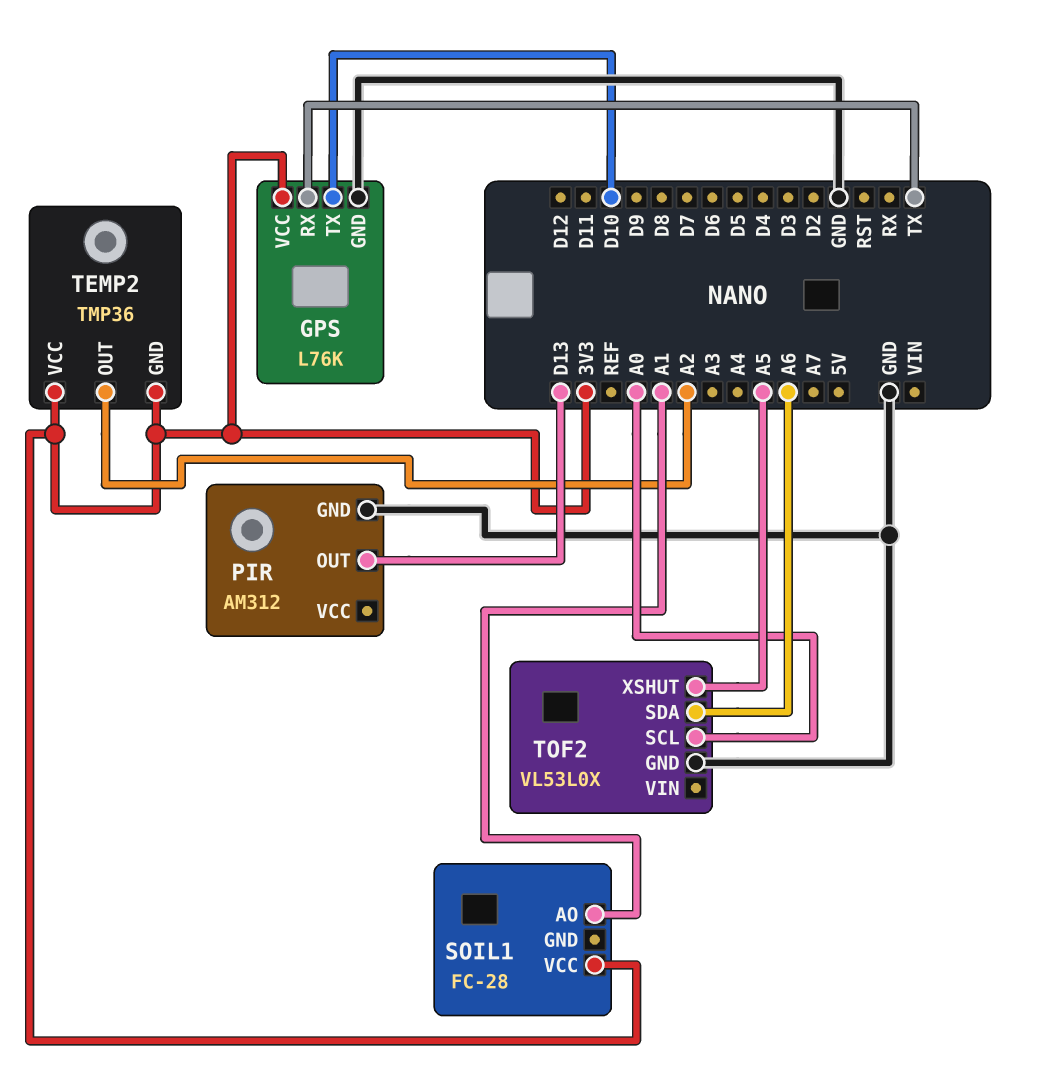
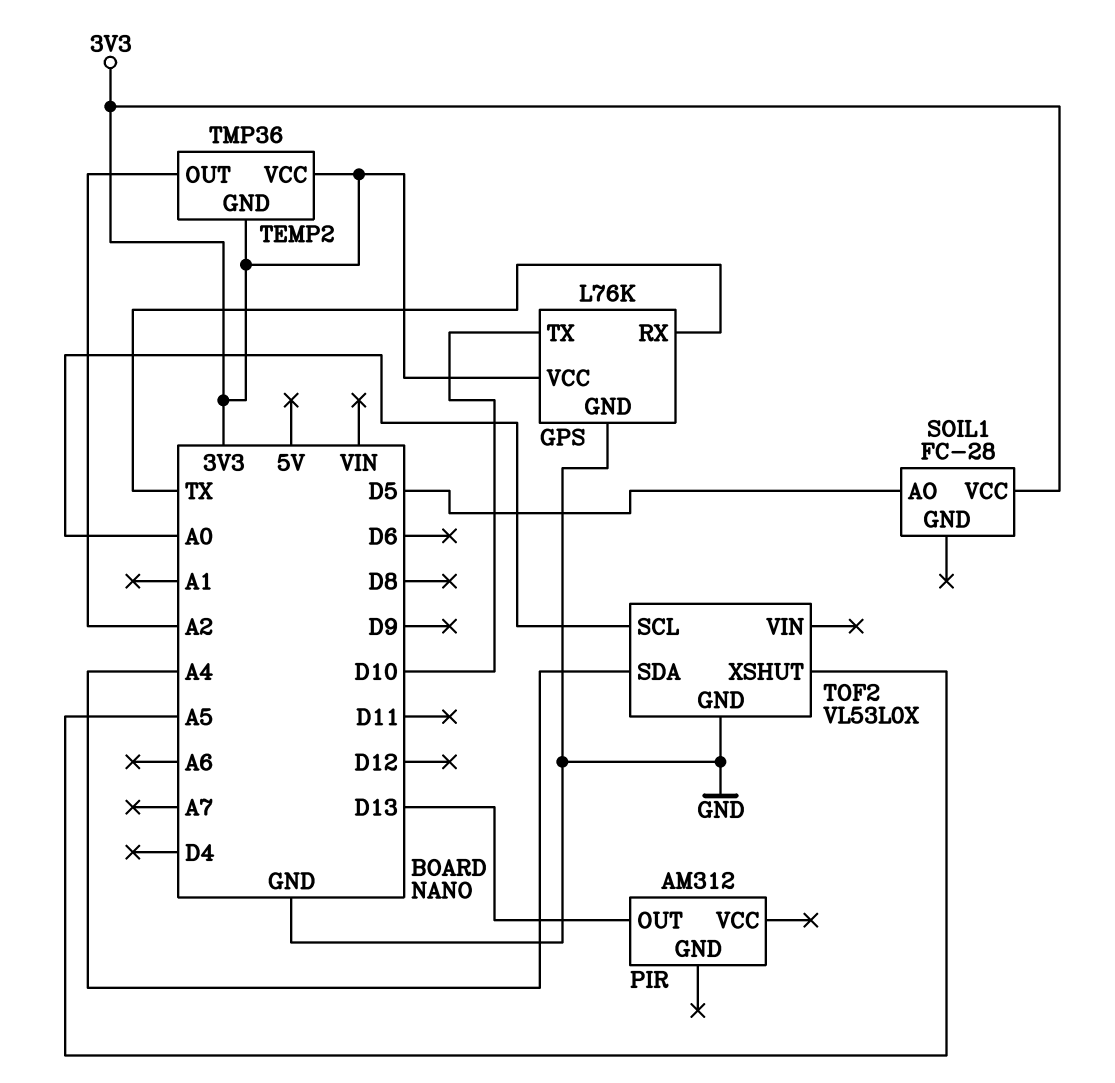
PIR pin GND: GND -> none
SOIL1 pin AO: A1 -> D5
TOF2 pin SDA: A6 -> A4

